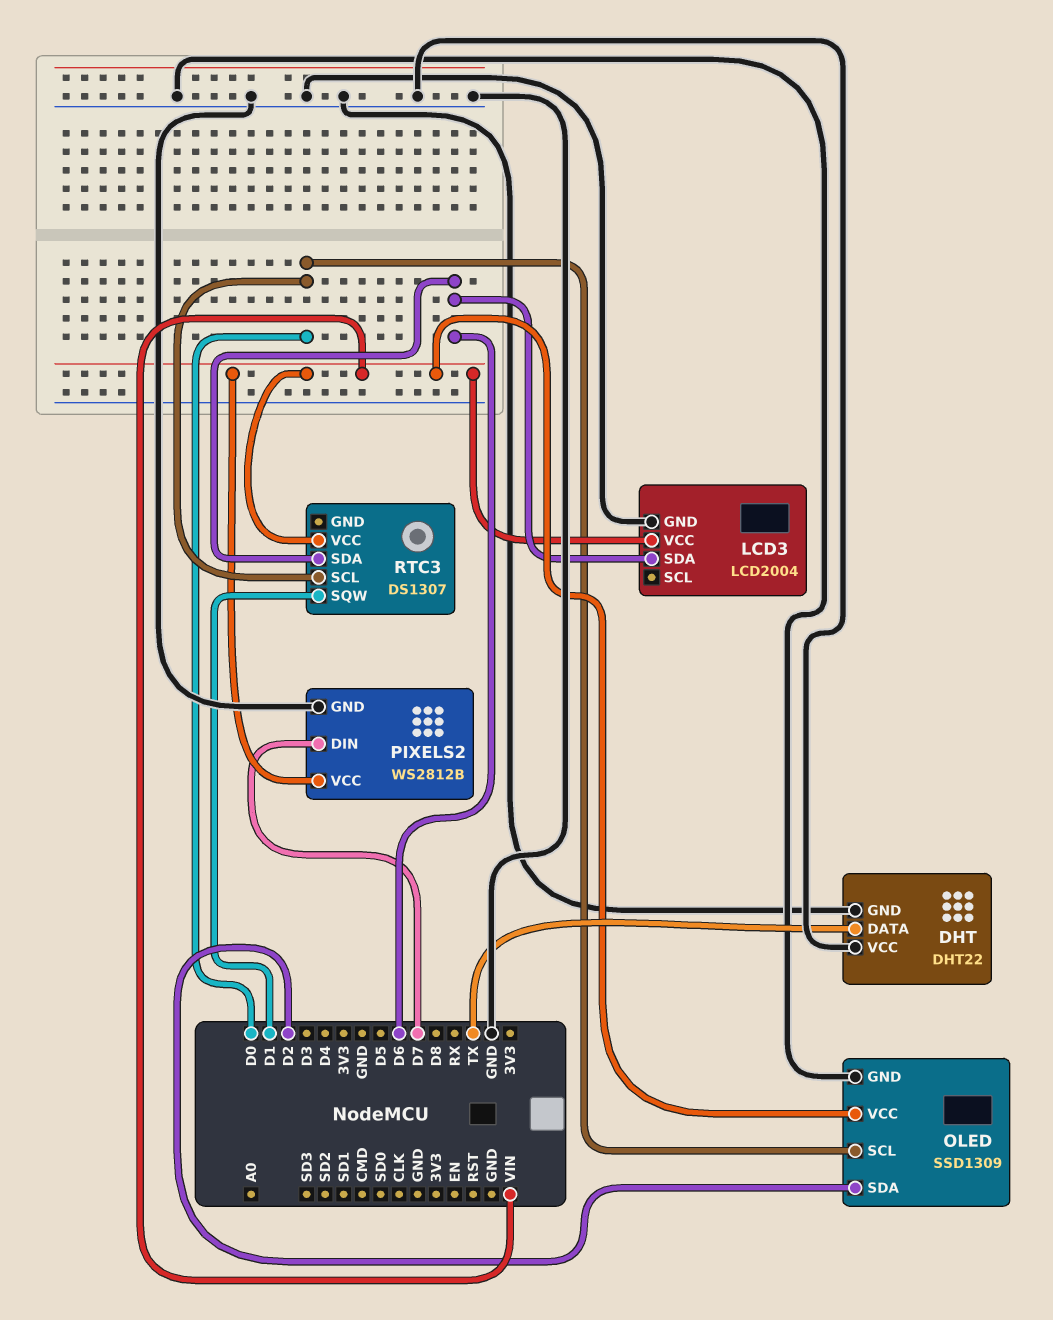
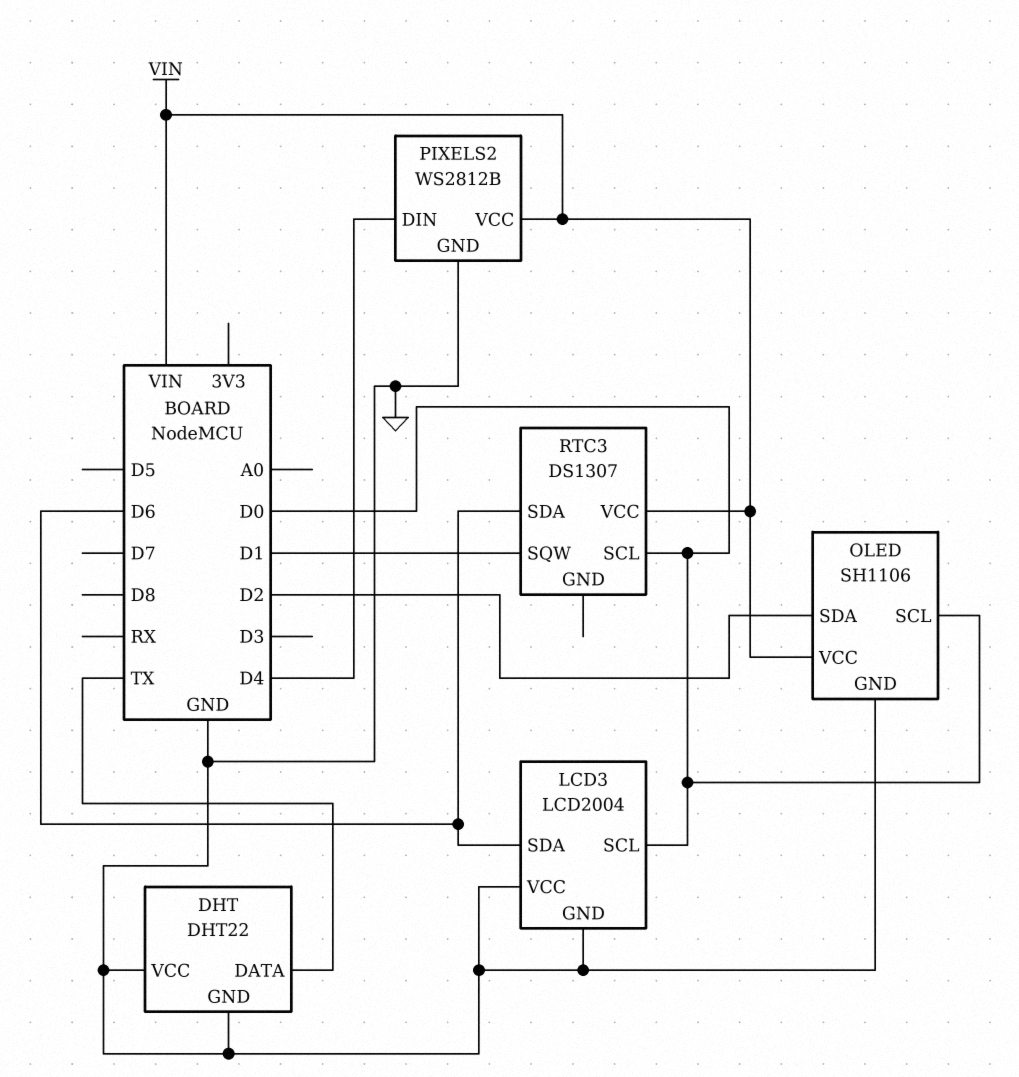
LCD3 pin SCL: none -> D0
LCD3 pin VCC: VIN -> GND
OLED: SSD1309 -> SH1106
PIXELS2 pin DIN: D7 -> D4

